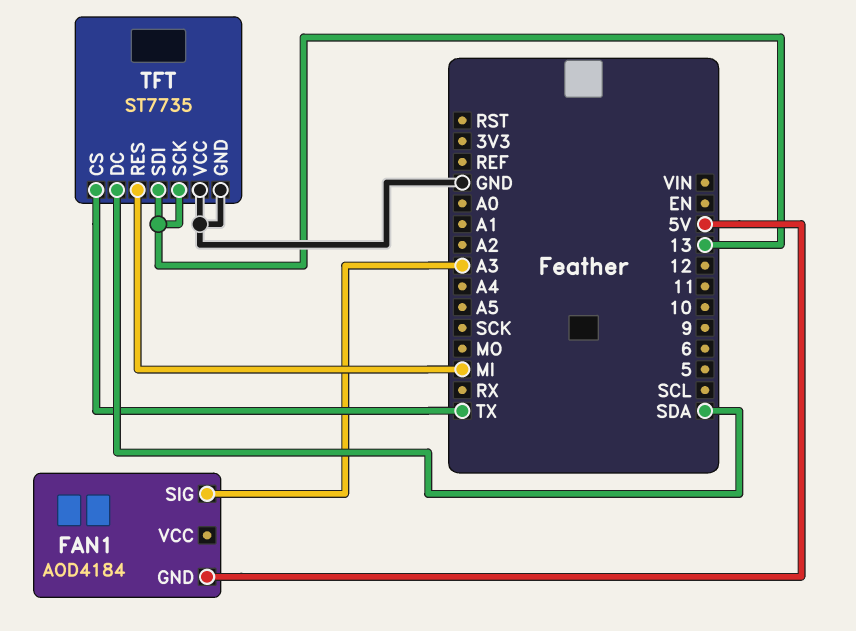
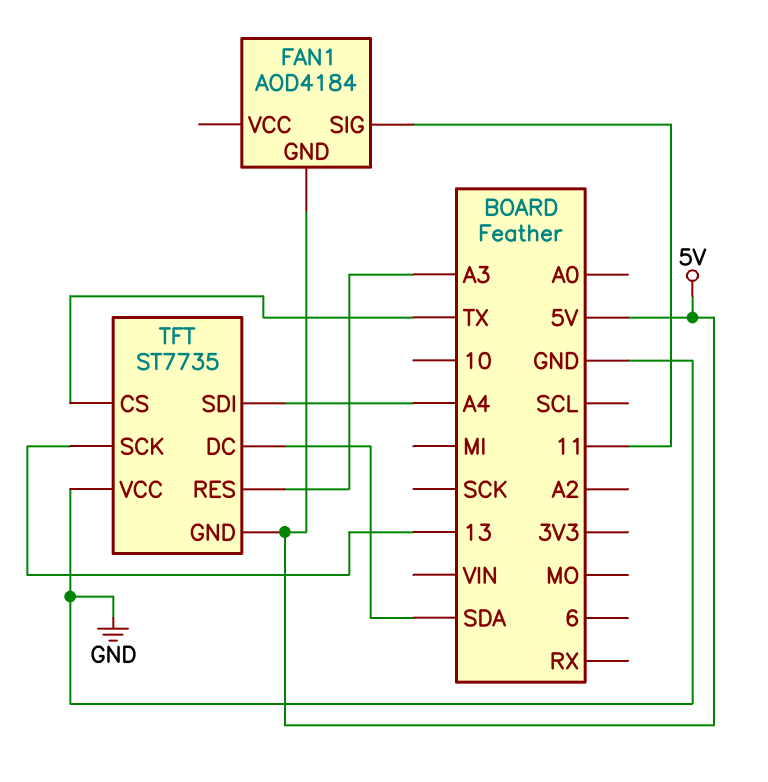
FAN1 pin SIG: A3 -> 11
TFT pin GND: GND -> 5V
TFT pin RES: MI -> A3
TFT pin SDI: 13 -> A4

